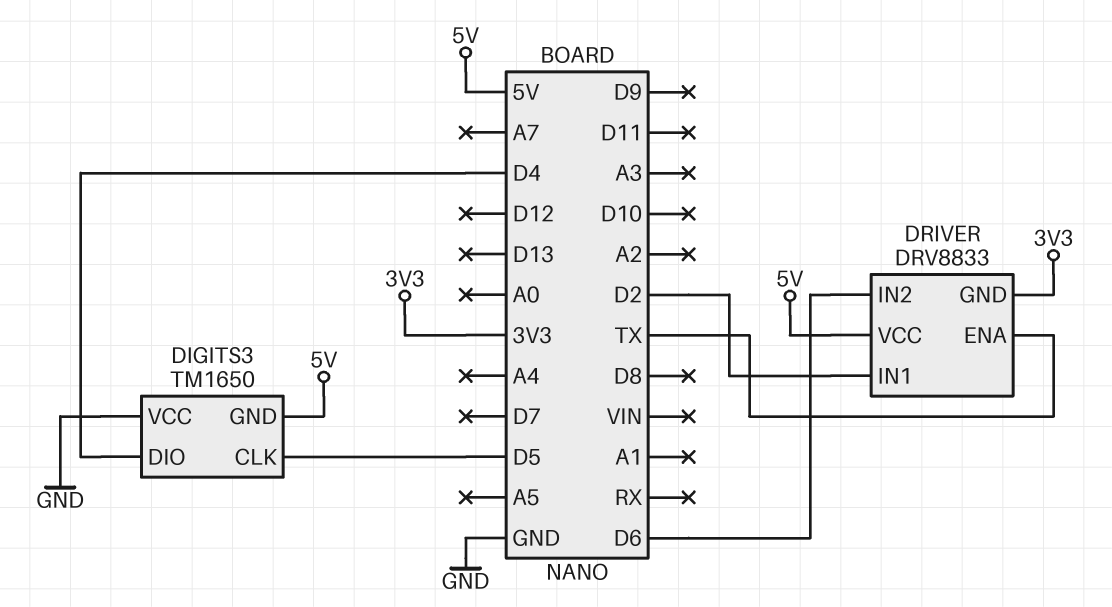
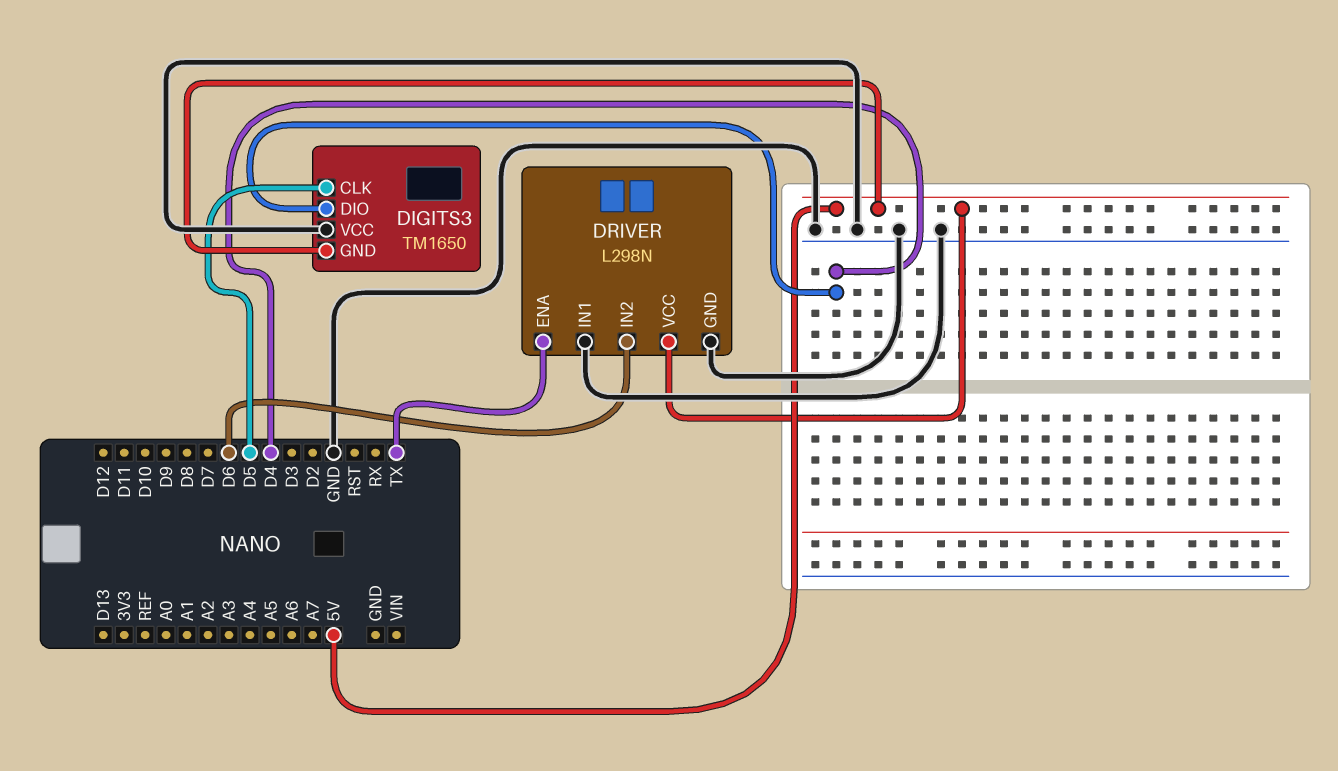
DRIVER: DRV8833 -> L298N
DRIVER pin GND: 3V3 -> GND
DRIVER pin IN1: D2 -> GND

